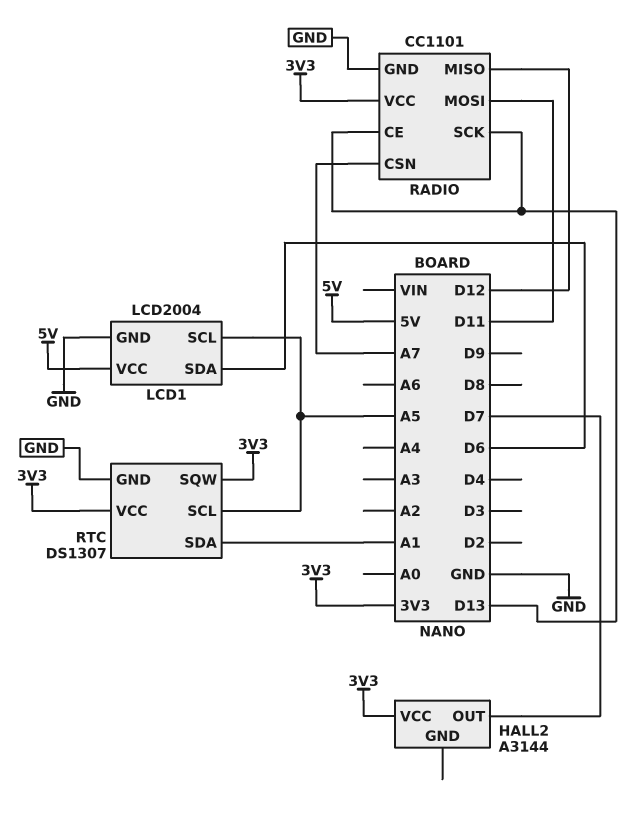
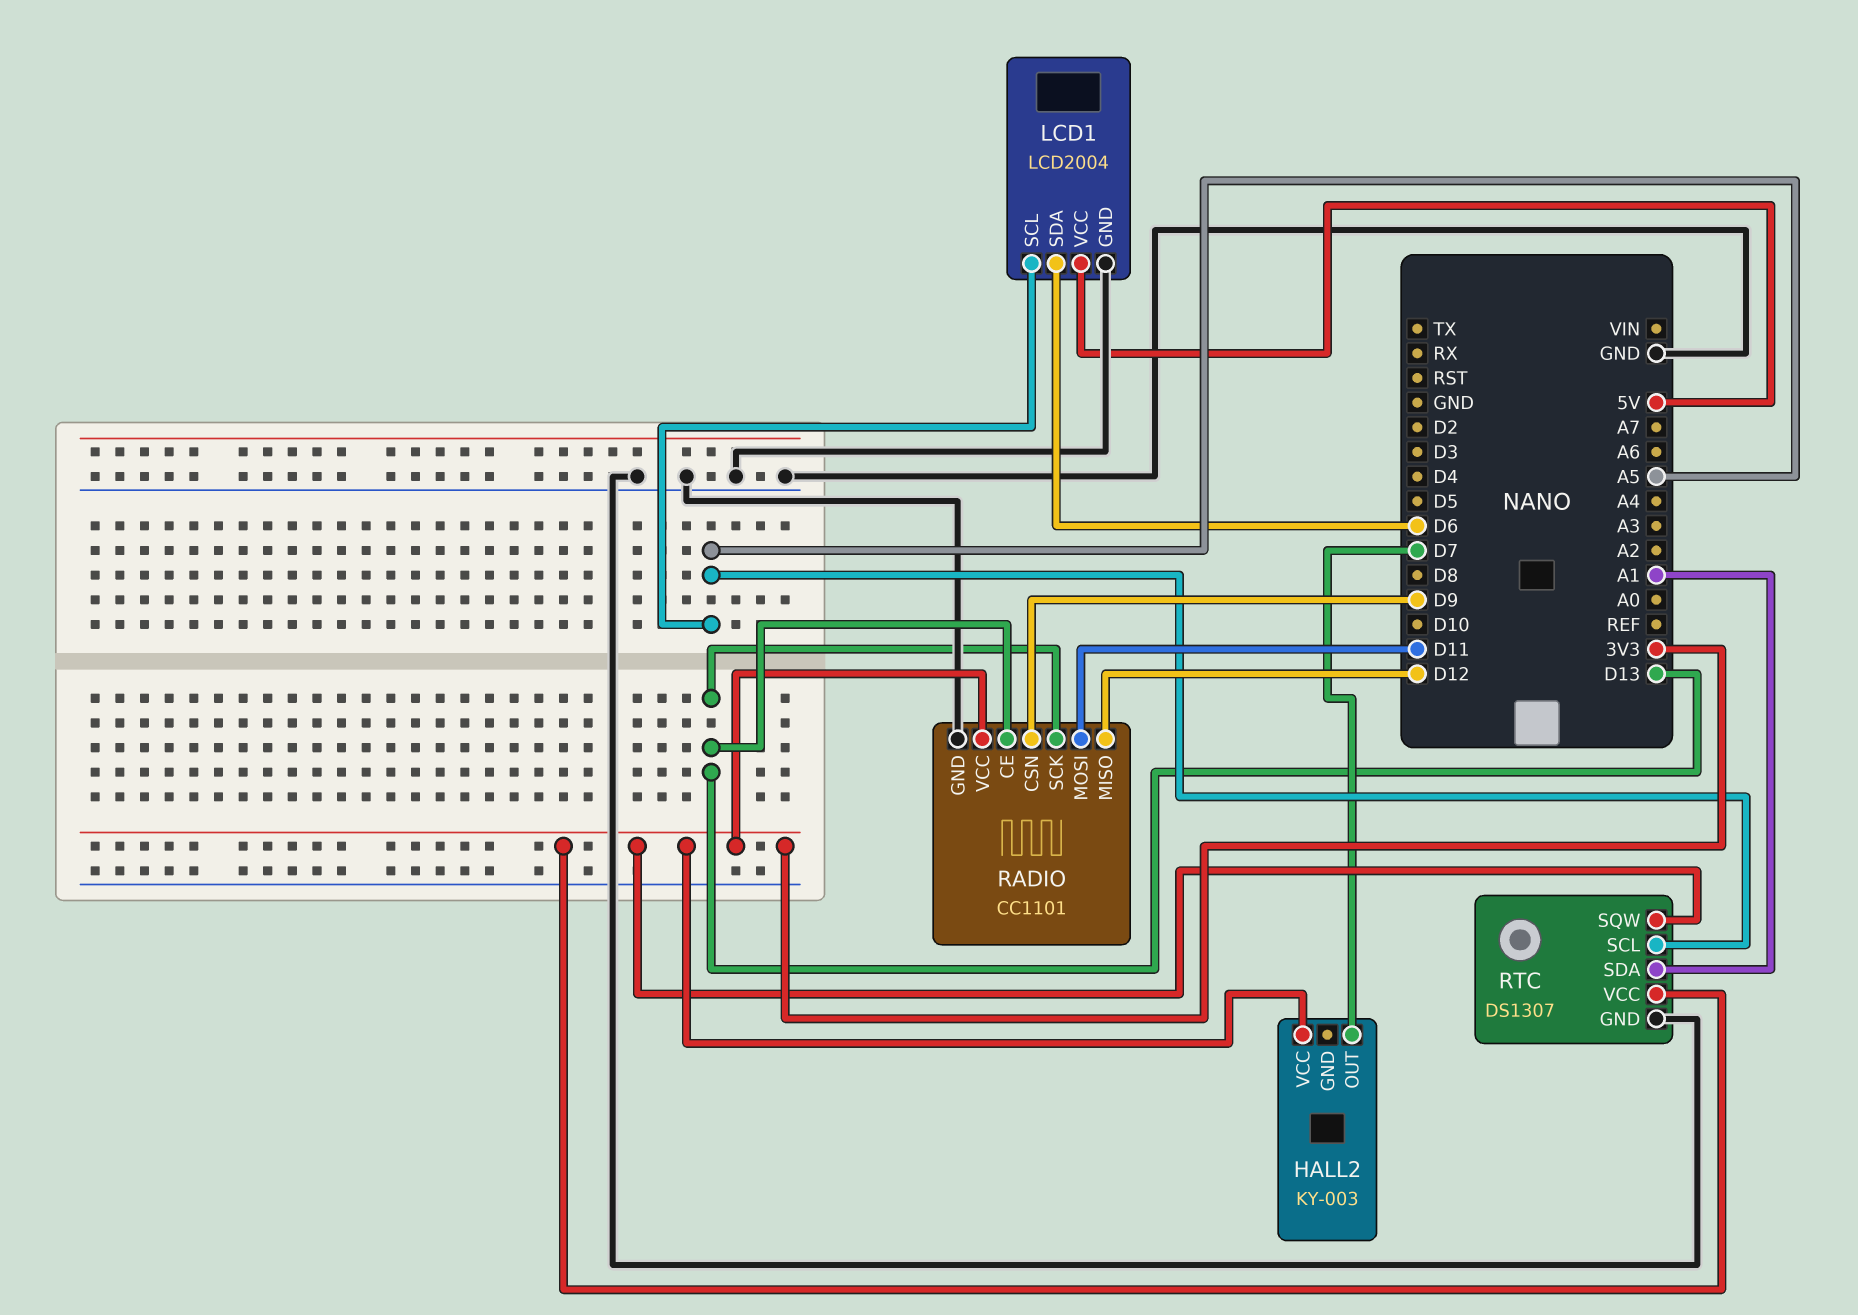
HALL2: A3144 -> KY-003
RADIO pin CSN: A7 -> D9

